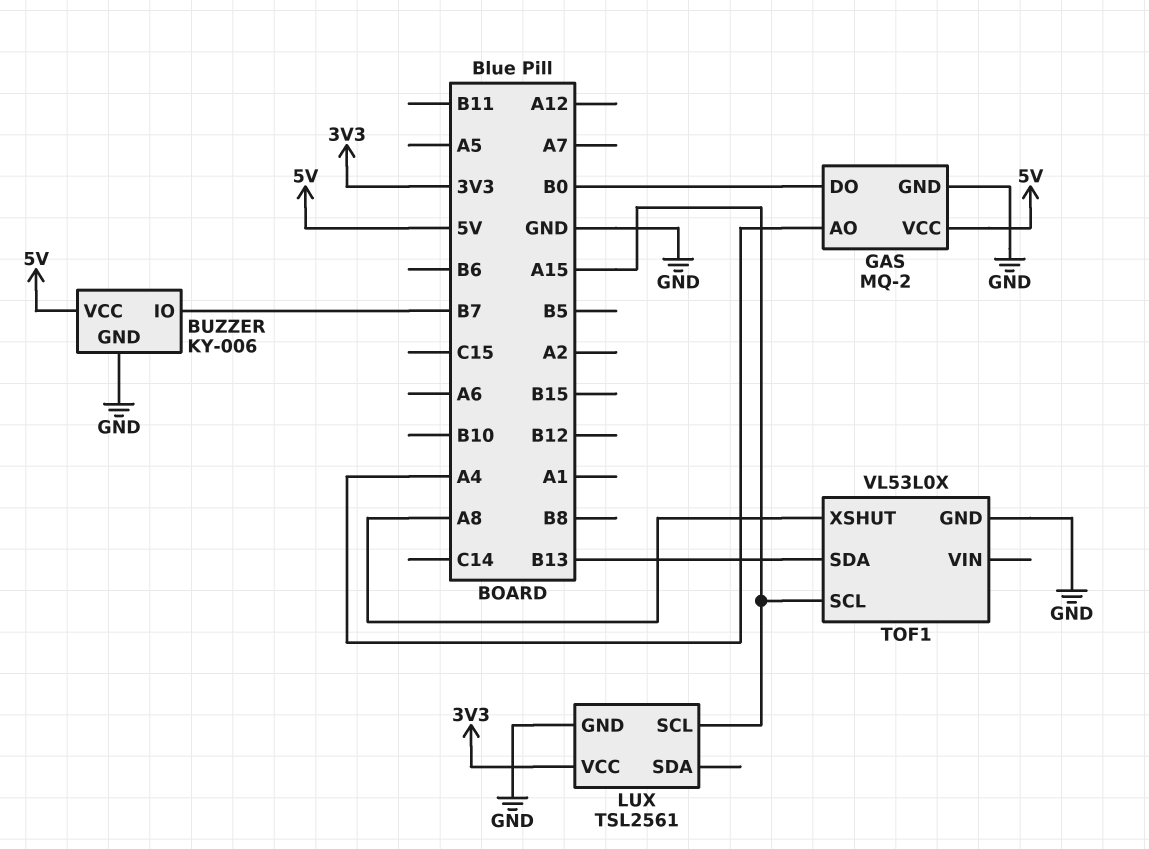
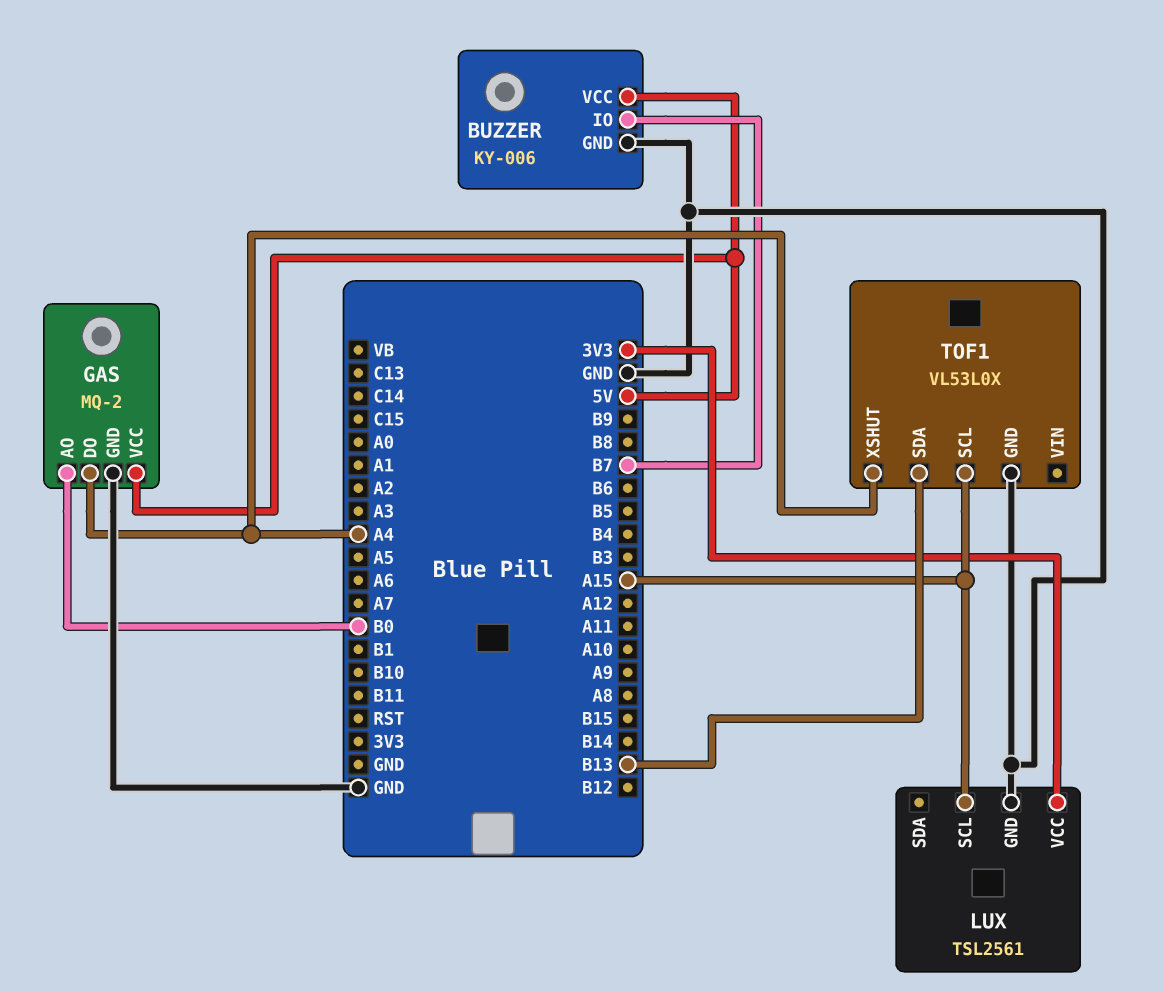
GAS pin AO: A4 -> B0
GAS pin DO: B0 -> A4
TOF1 pin XSHUT: A8 -> A4

